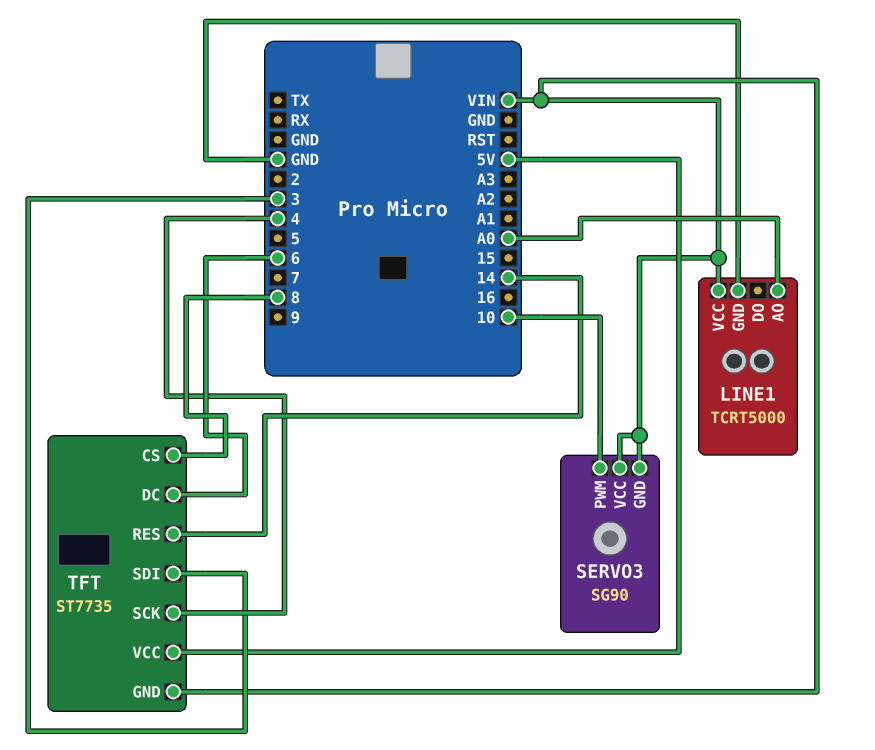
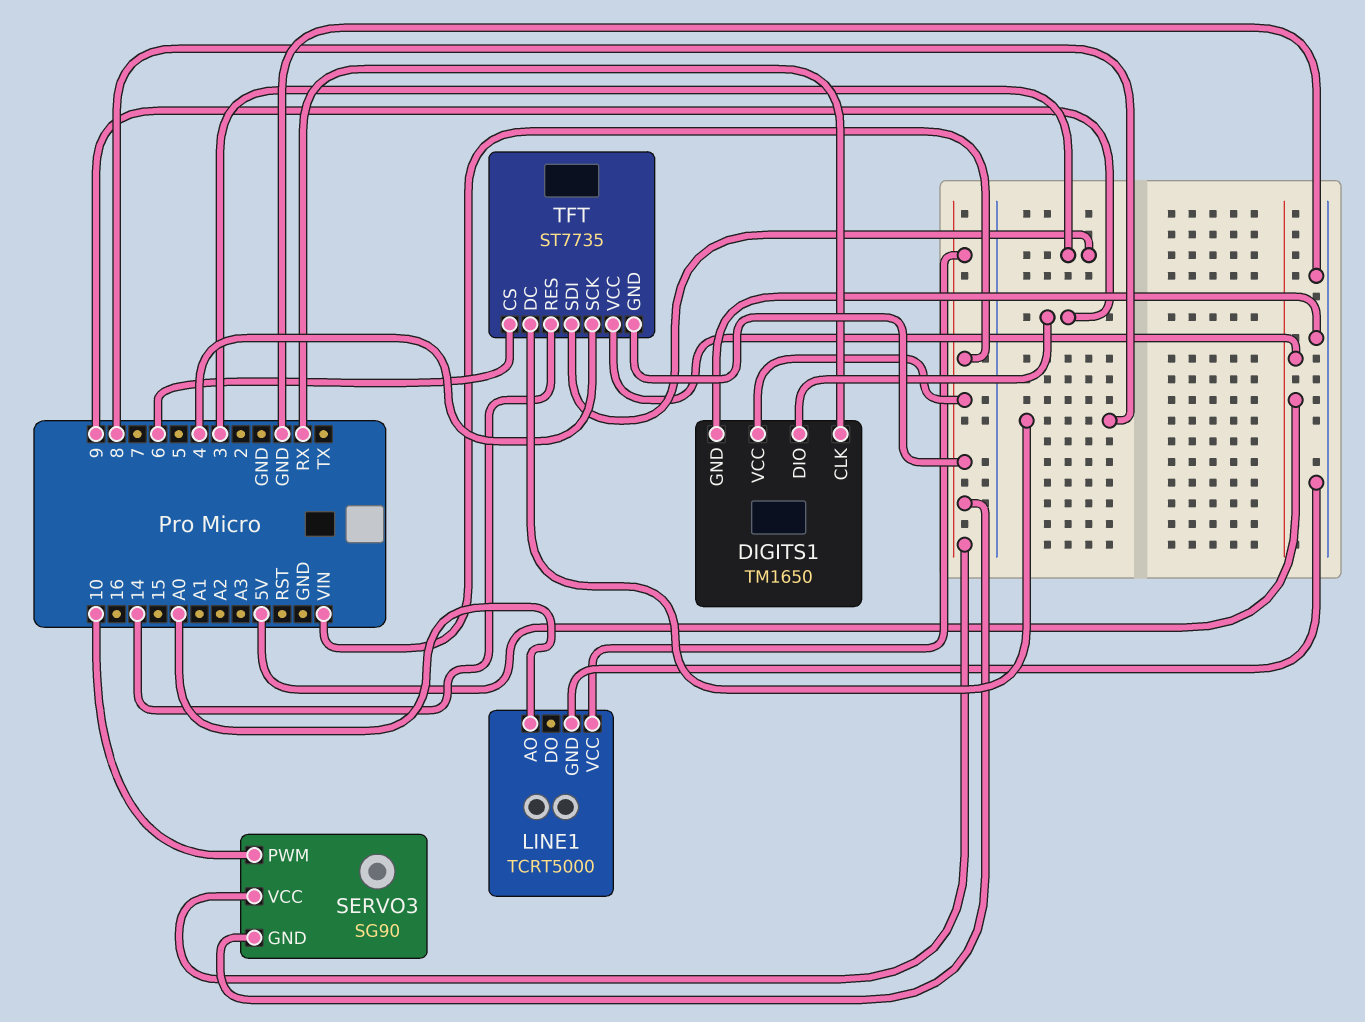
DIGITS1: none -> TM1650
DIGITS1 pin CLK: none -> RX
DIGITS1 pin DIO: none -> 9
DIGITS1 pin GND: none -> GND
DIGITS1 pin VCC: none -> VIN
TFT pin CS: 8 -> 6
TFT pin DC: 6 -> 8

